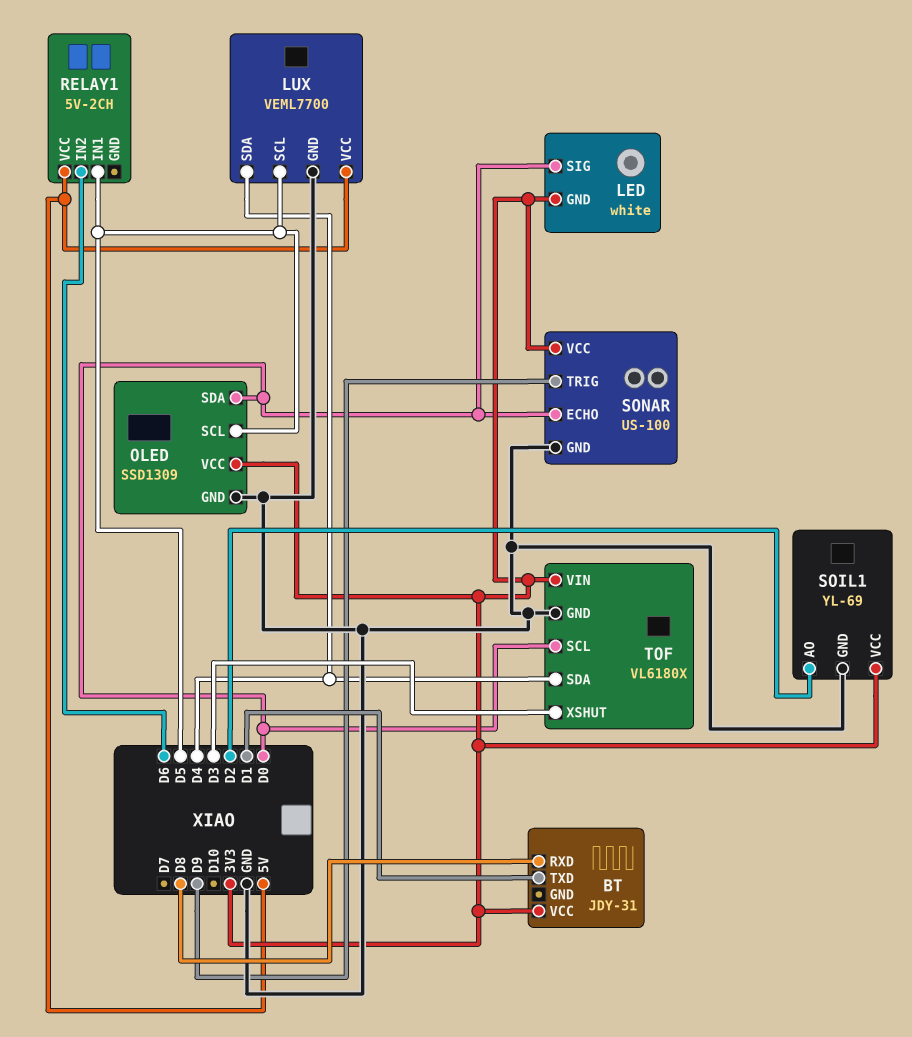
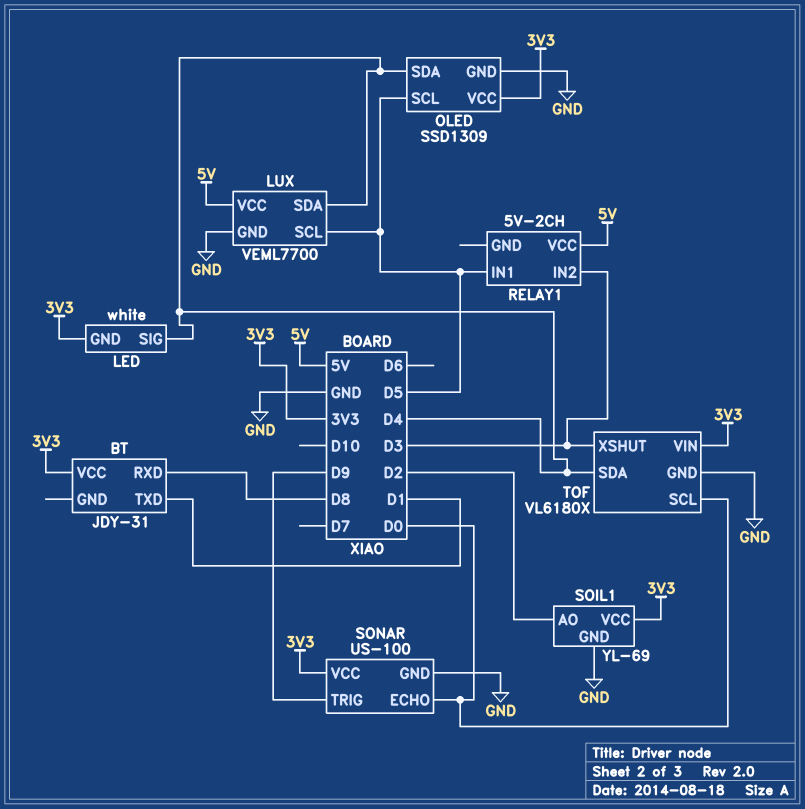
LED pin SIG: D0 -> D4
OLED pin SDA: D0 -> D4
RELAY1 pin IN2: D6 -> D3

